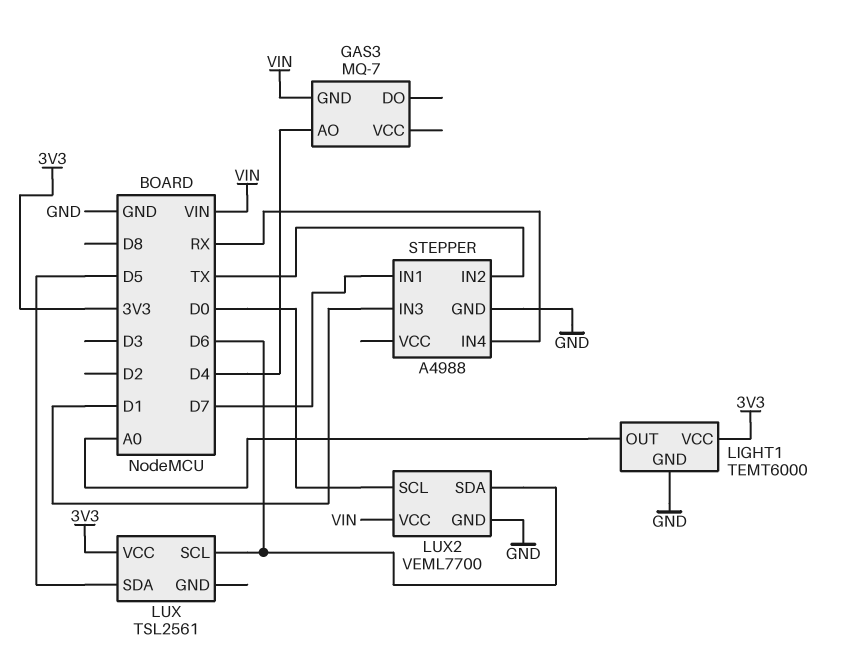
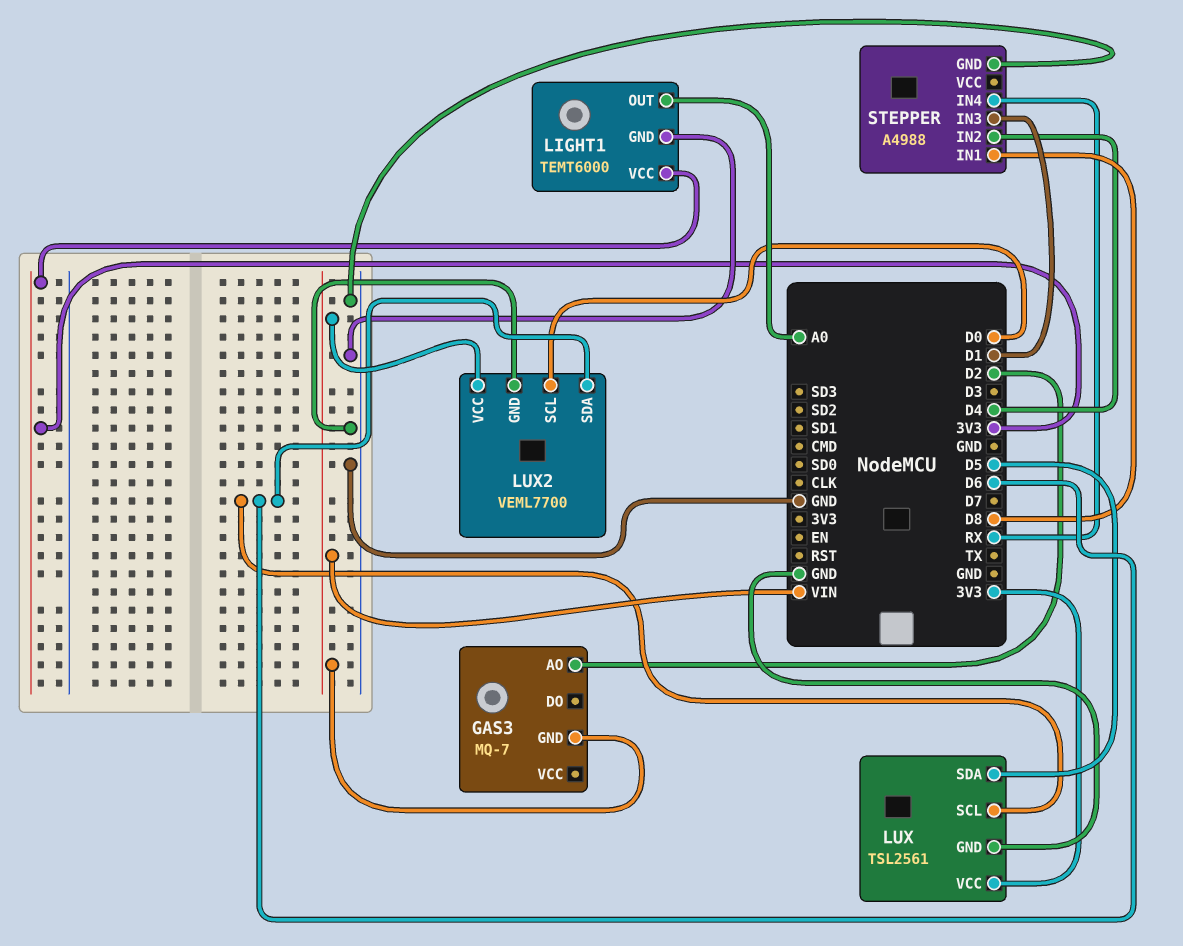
GAS3 pin AO: D4 -> D2
LUX pin GND: none -> GND
STEPPER pin IN1: D7 -> D8
STEPPER pin IN2: TX -> D4

